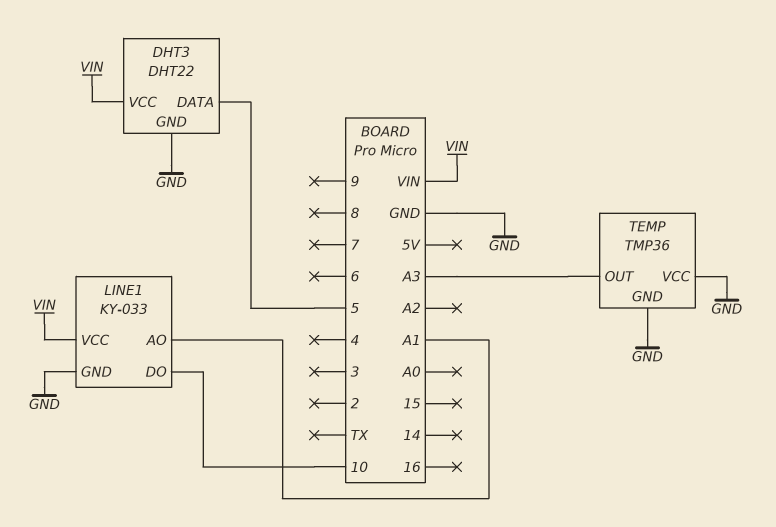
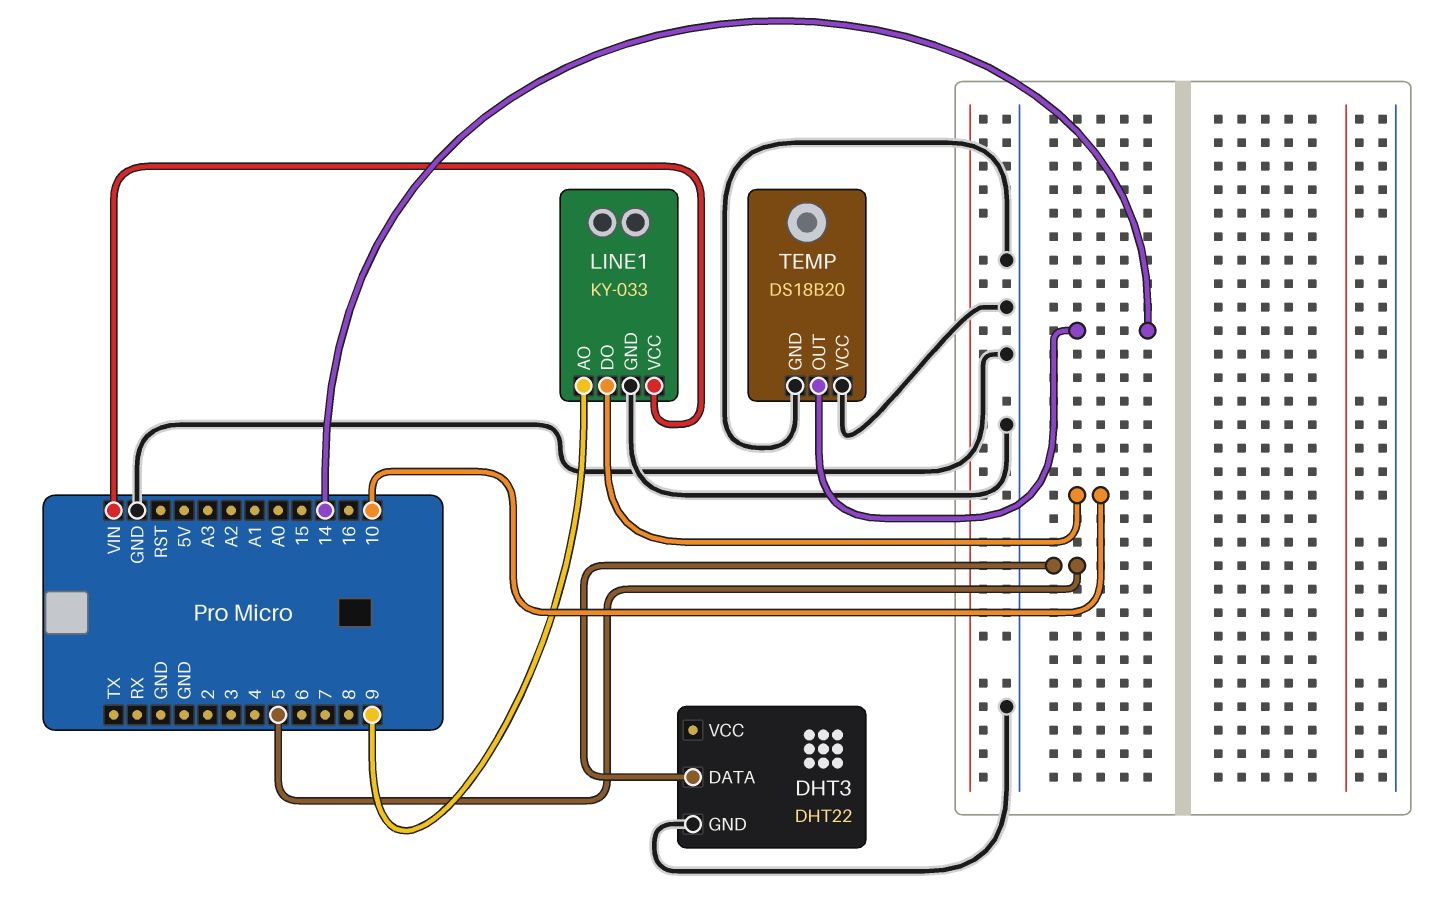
DHT3 pin VCC: VIN -> none
LINE1 pin AO: A1 -> 9
TEMP: TMP36 -> DS18B20
TEMP pin OUT: A3 -> 14

